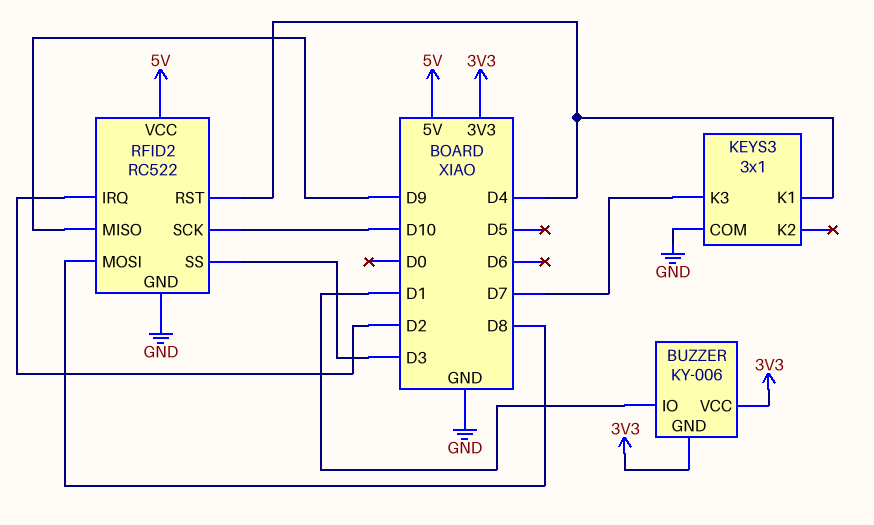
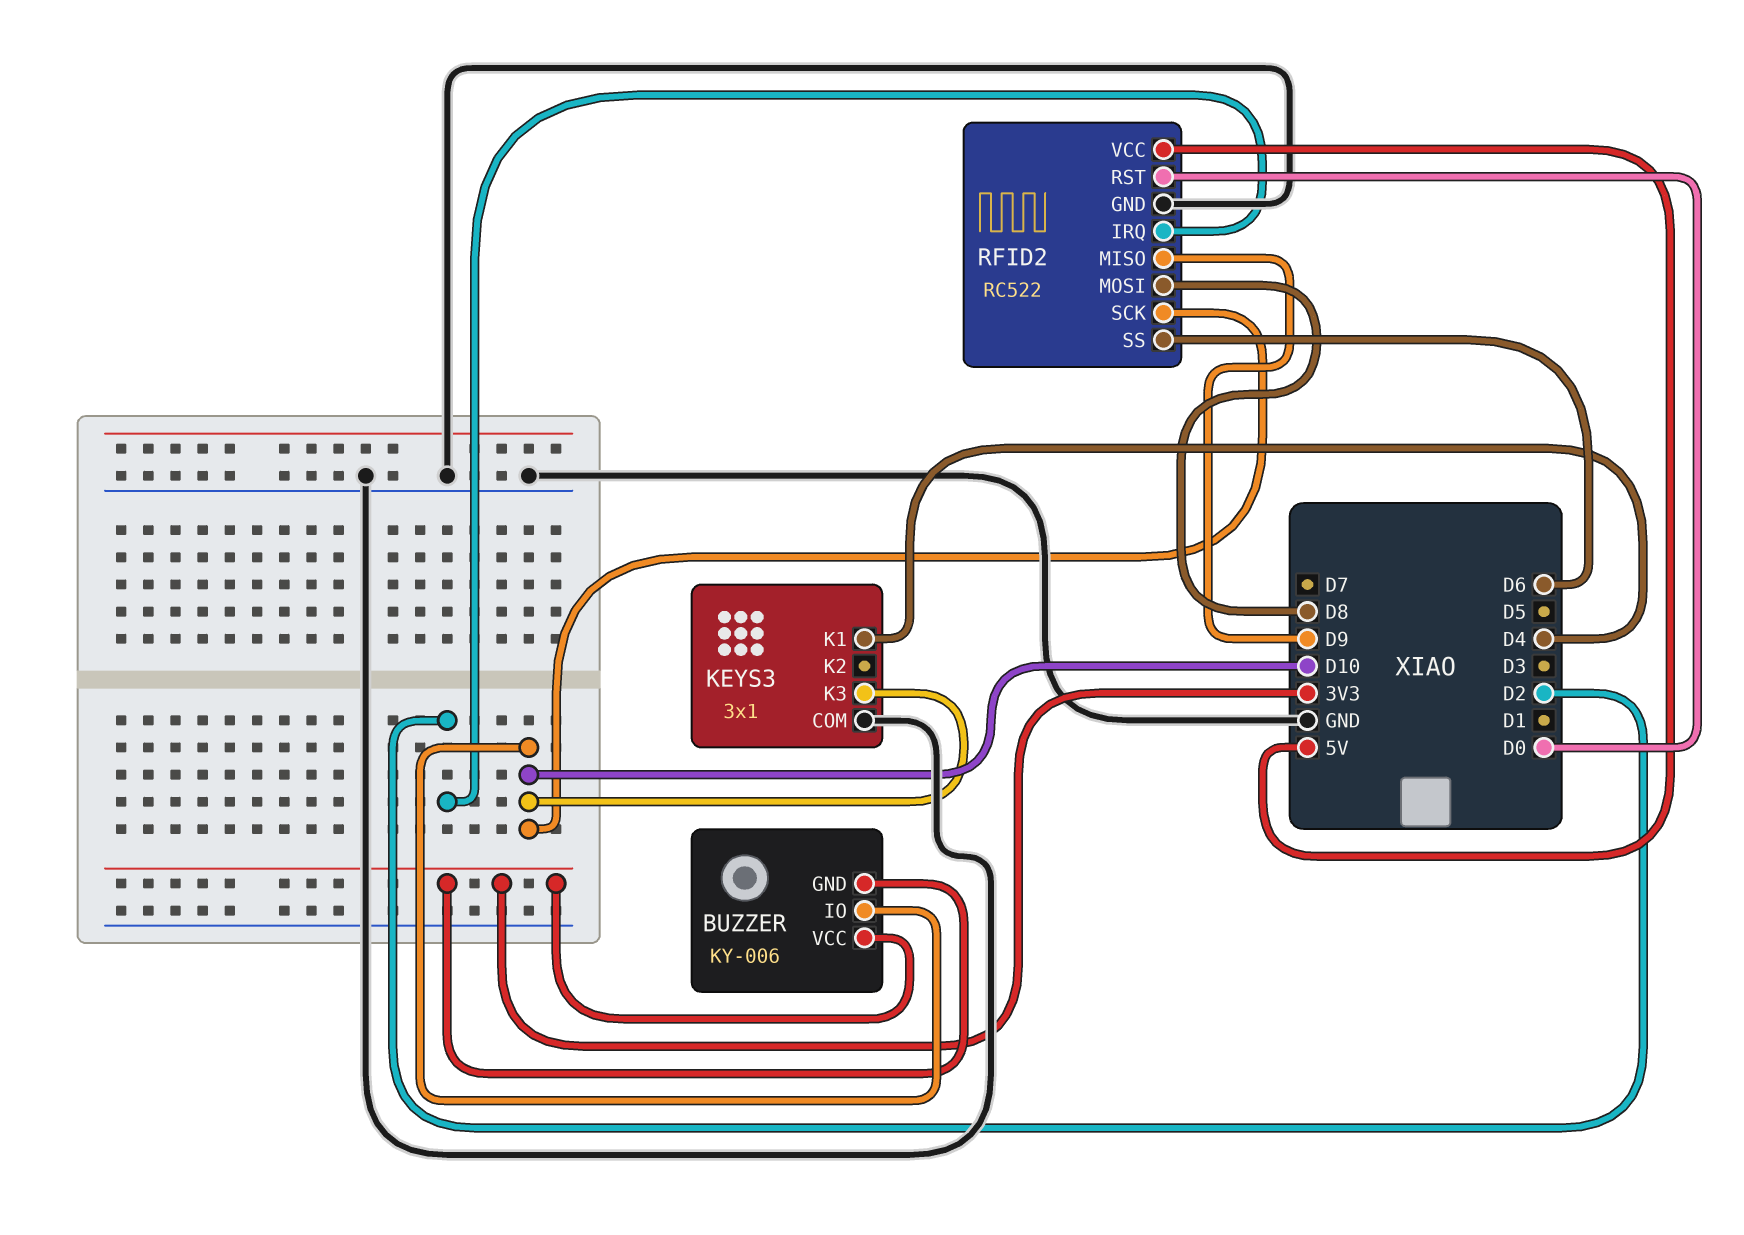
BUZZER pin IO: D1 -> D10
KEYS3 pin K3: D7 -> D10
RFID2 pin RST: D4 -> D0
RFID2 pin SS: D3 -> D6

